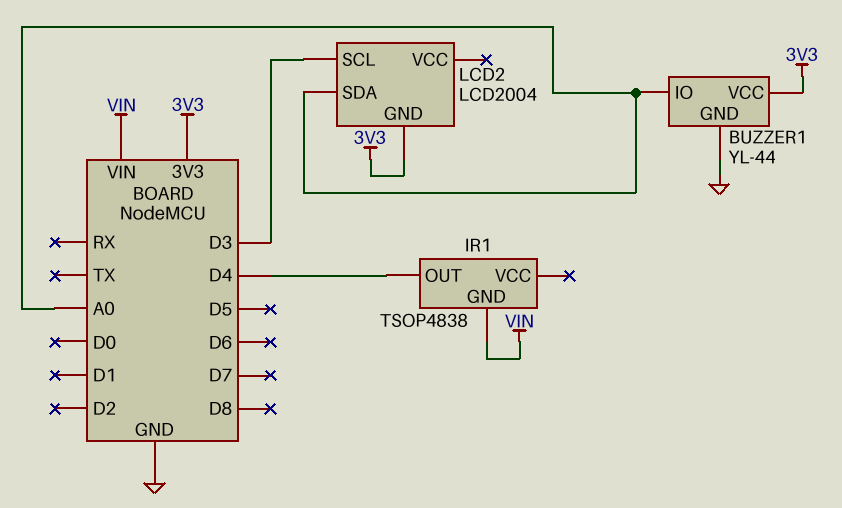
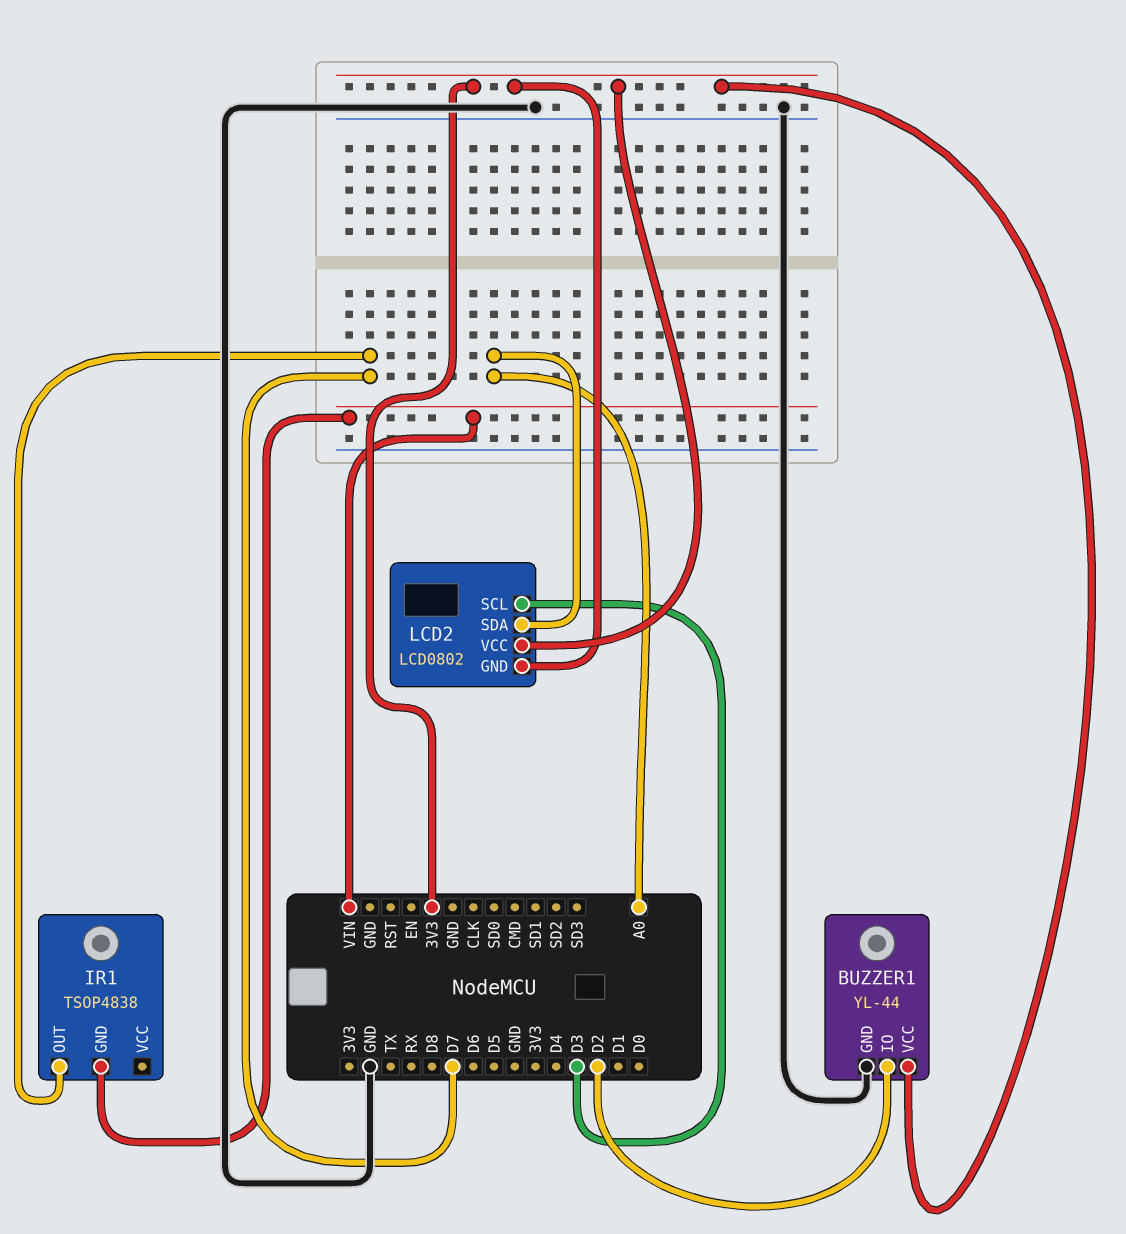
BUZZER1 pin IO: A0 -> D2
IR1 pin OUT: D4 -> D7
LCD2: LCD2004 -> LCD0802
LCD2 pin VCC: none -> 3V3

